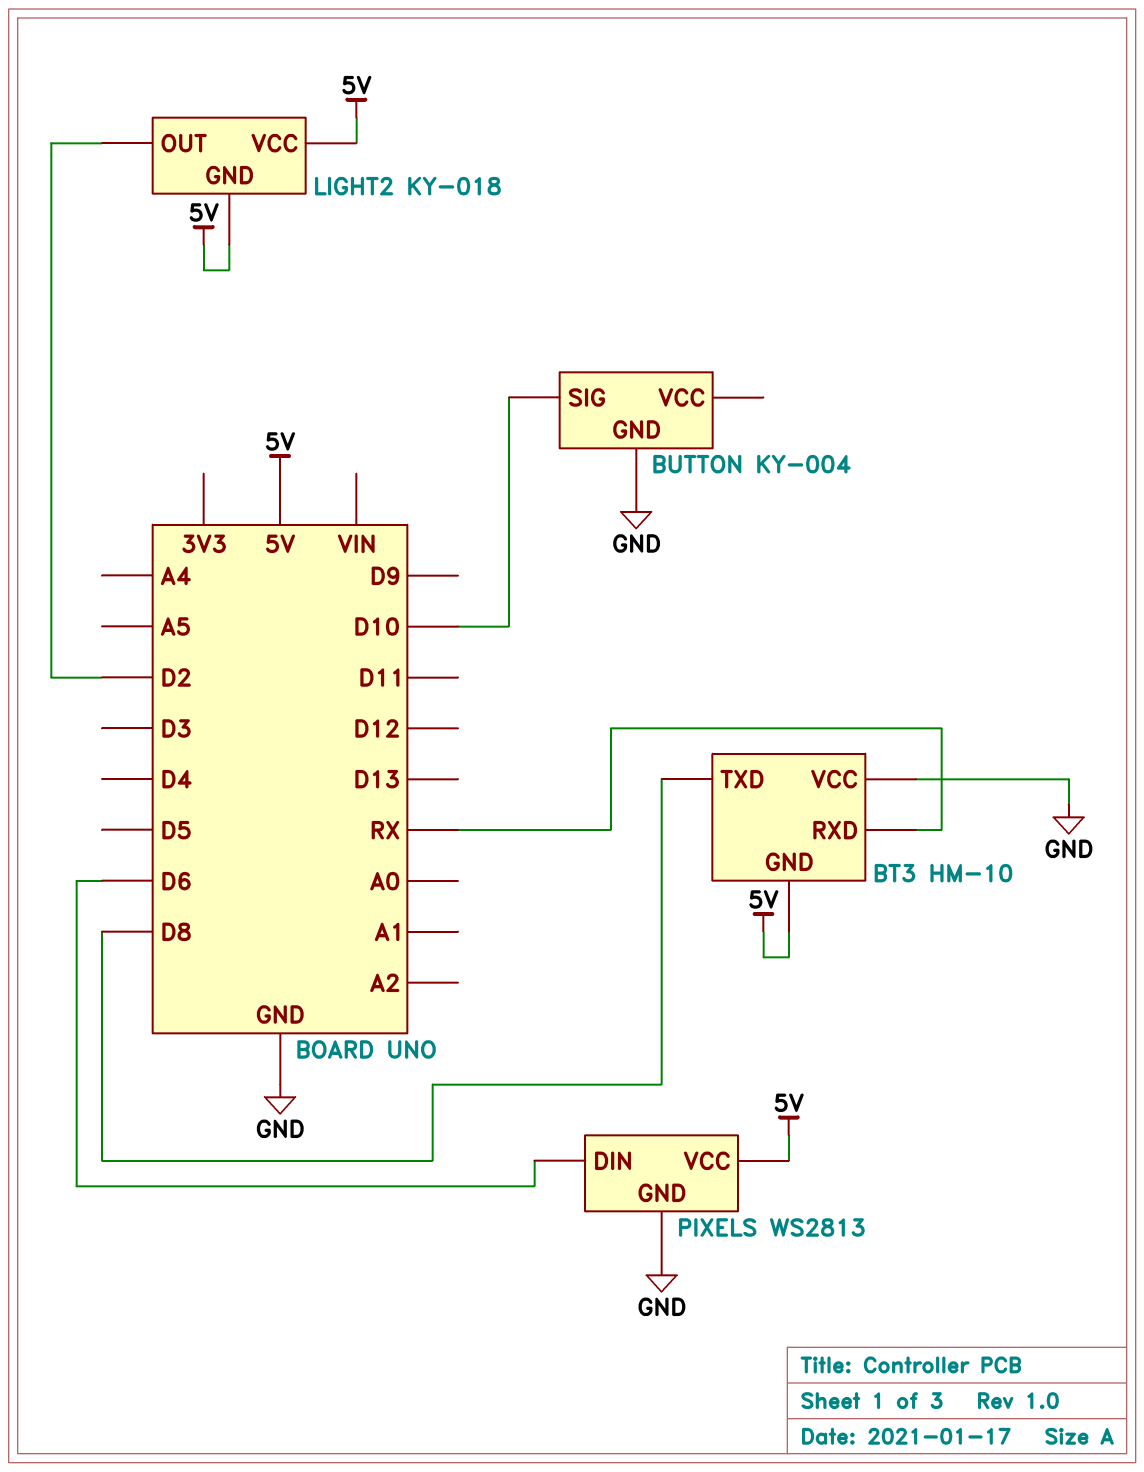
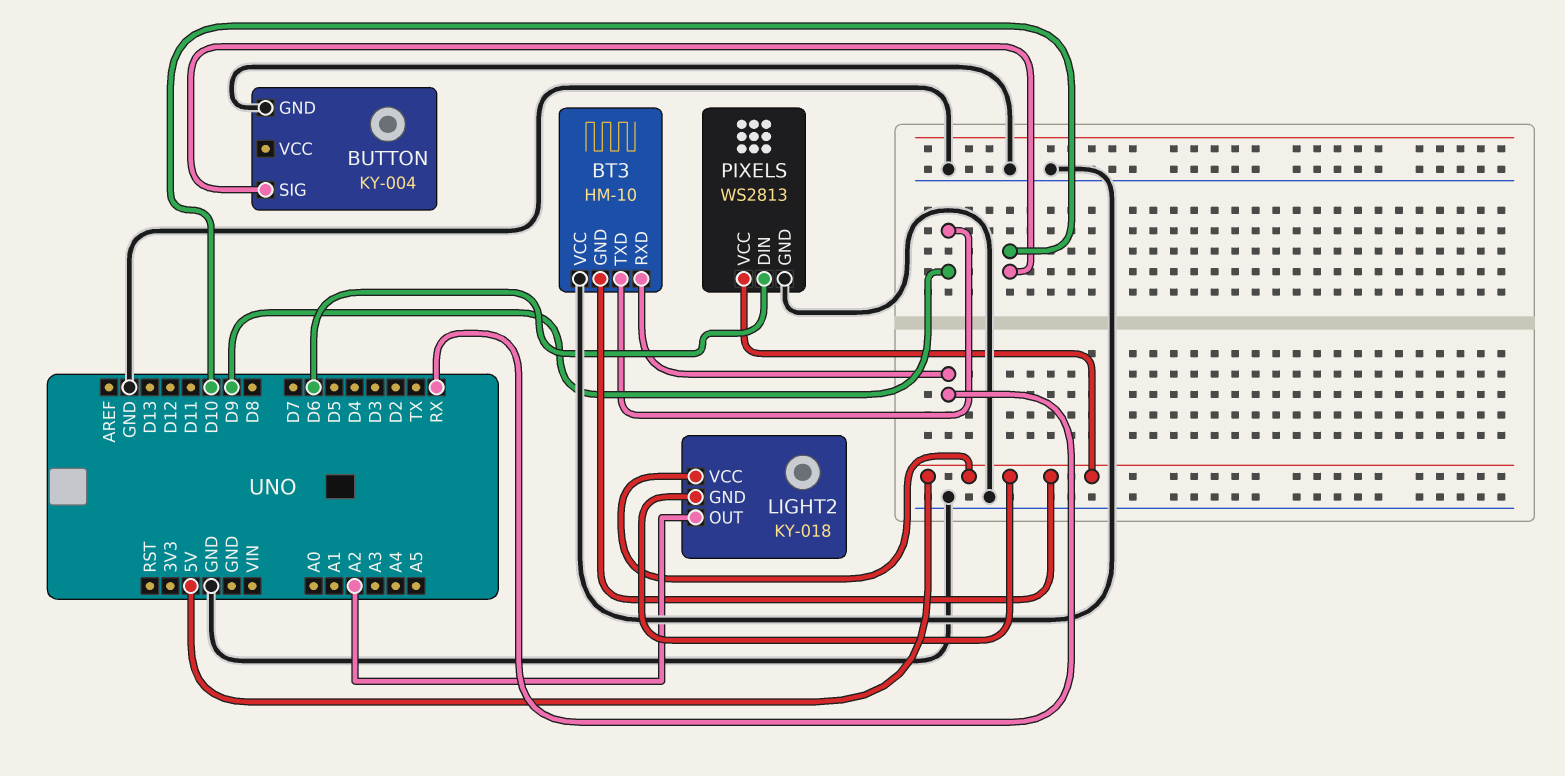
BT3 pin TXD: D8 -> D9
LIGHT2 pin OUT: D2 -> A2

